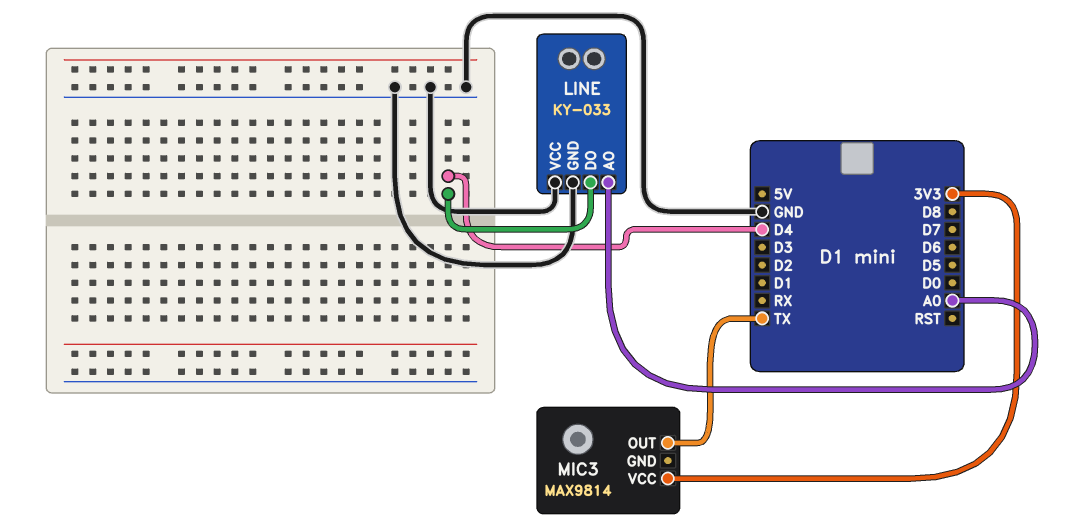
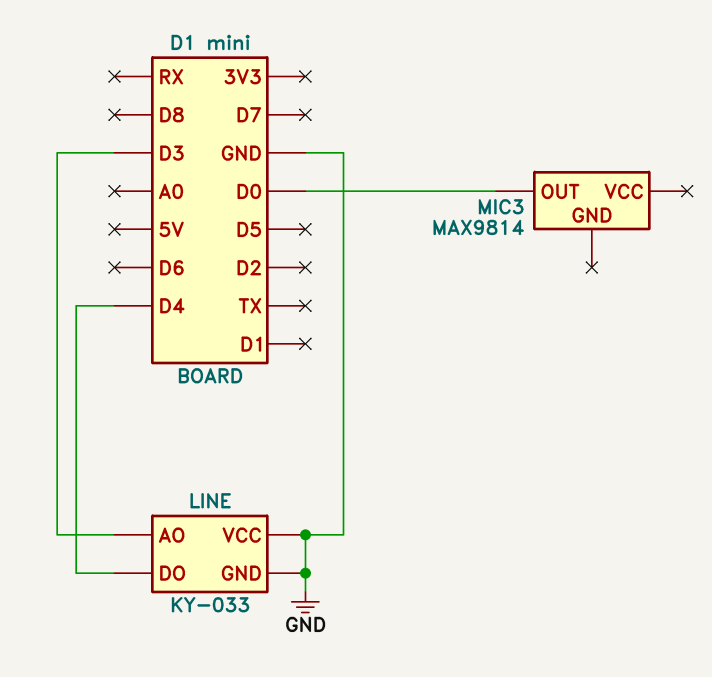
LINE pin AO: A0 -> D3
MIC3 pin OUT: TX -> D0
MIC3 pin VCC: 3V3 -> none

